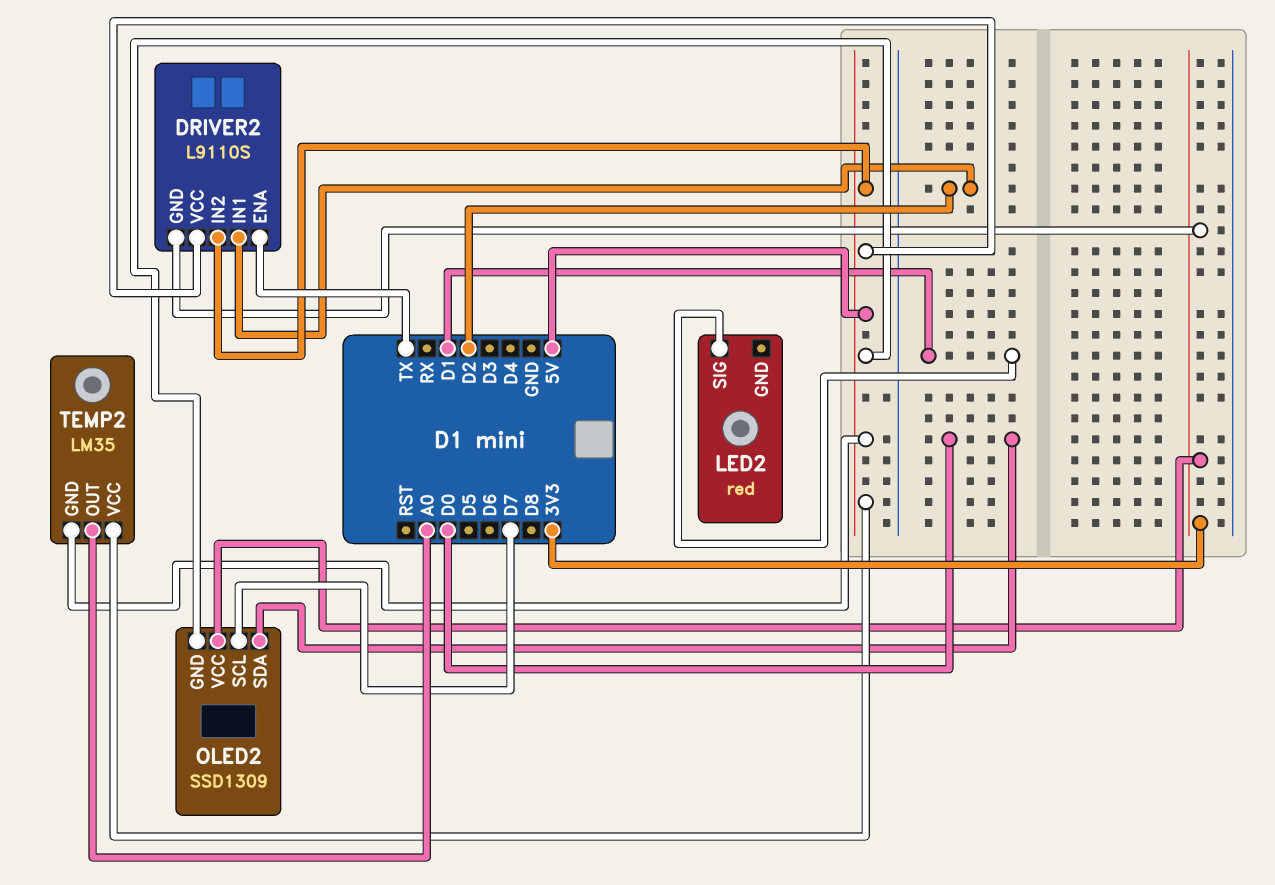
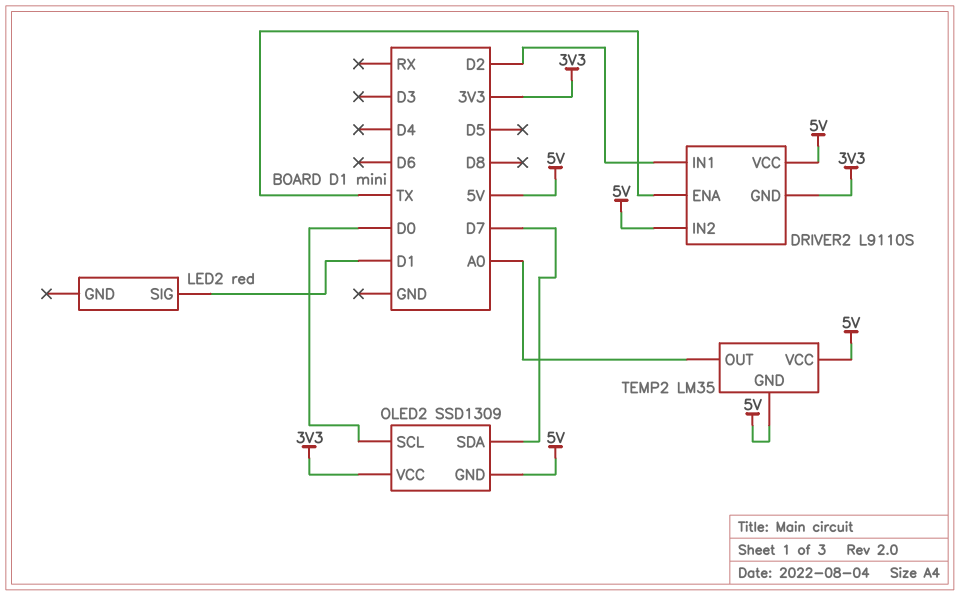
OLED2 pin SCL: D7 -> D0
OLED2 pin SDA: D0 -> D7

